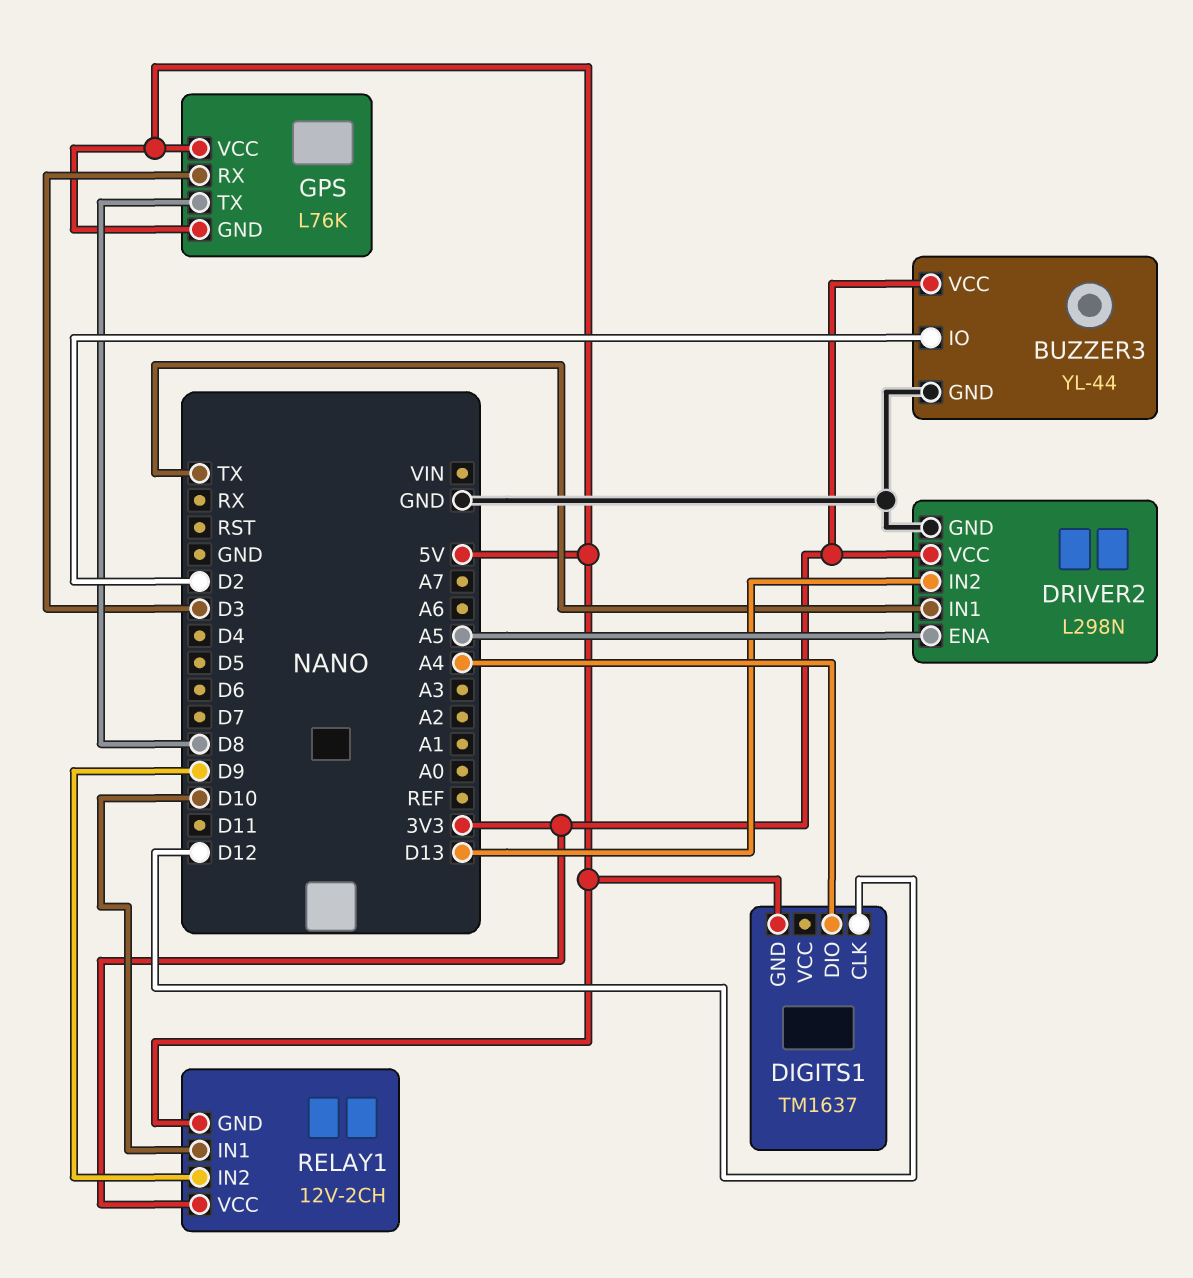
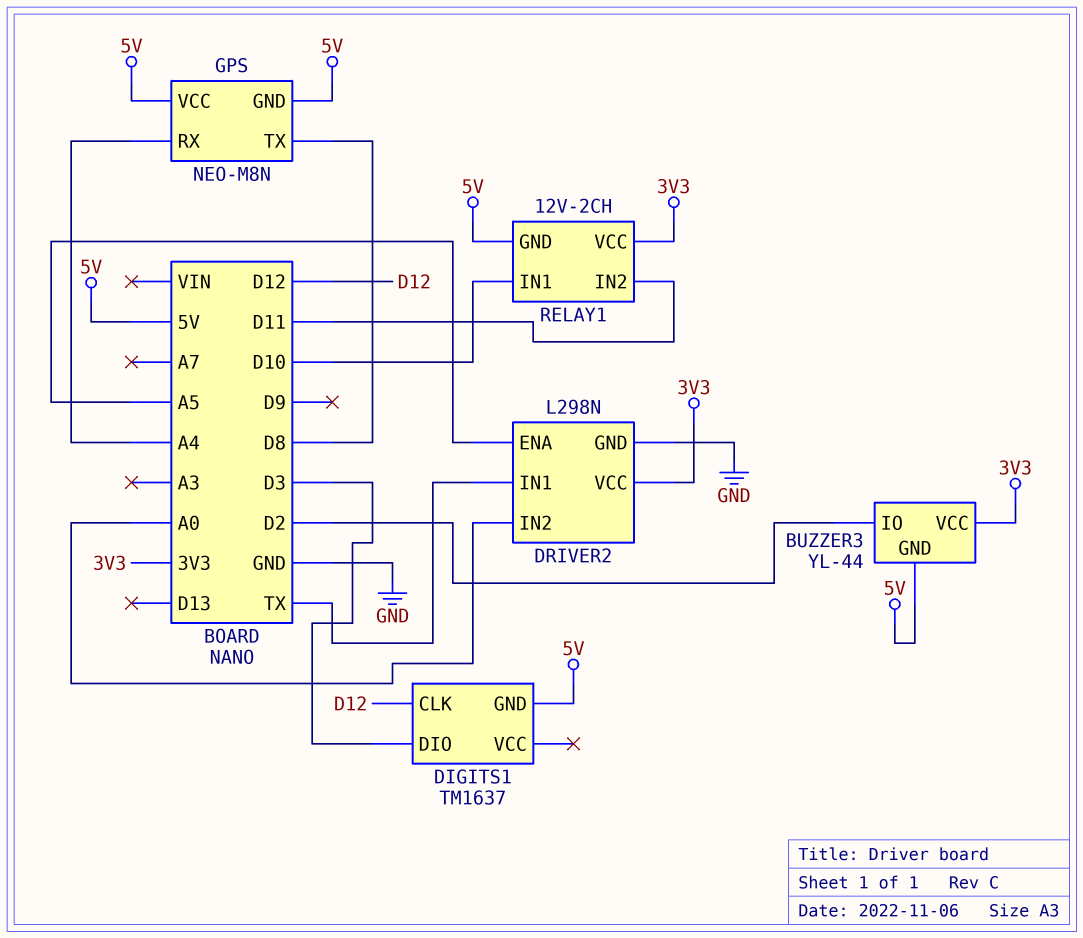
BUZZER3 pin GND: GND -> 5V
DIGITS1 pin DIO: A4 -> D3
DRIVER2 pin IN2: D13 -> A0
GPS: L76K -> NEO-M8N
GPS pin RX: D3 -> A4
RELAY1 pin IN2: D9 -> D11

